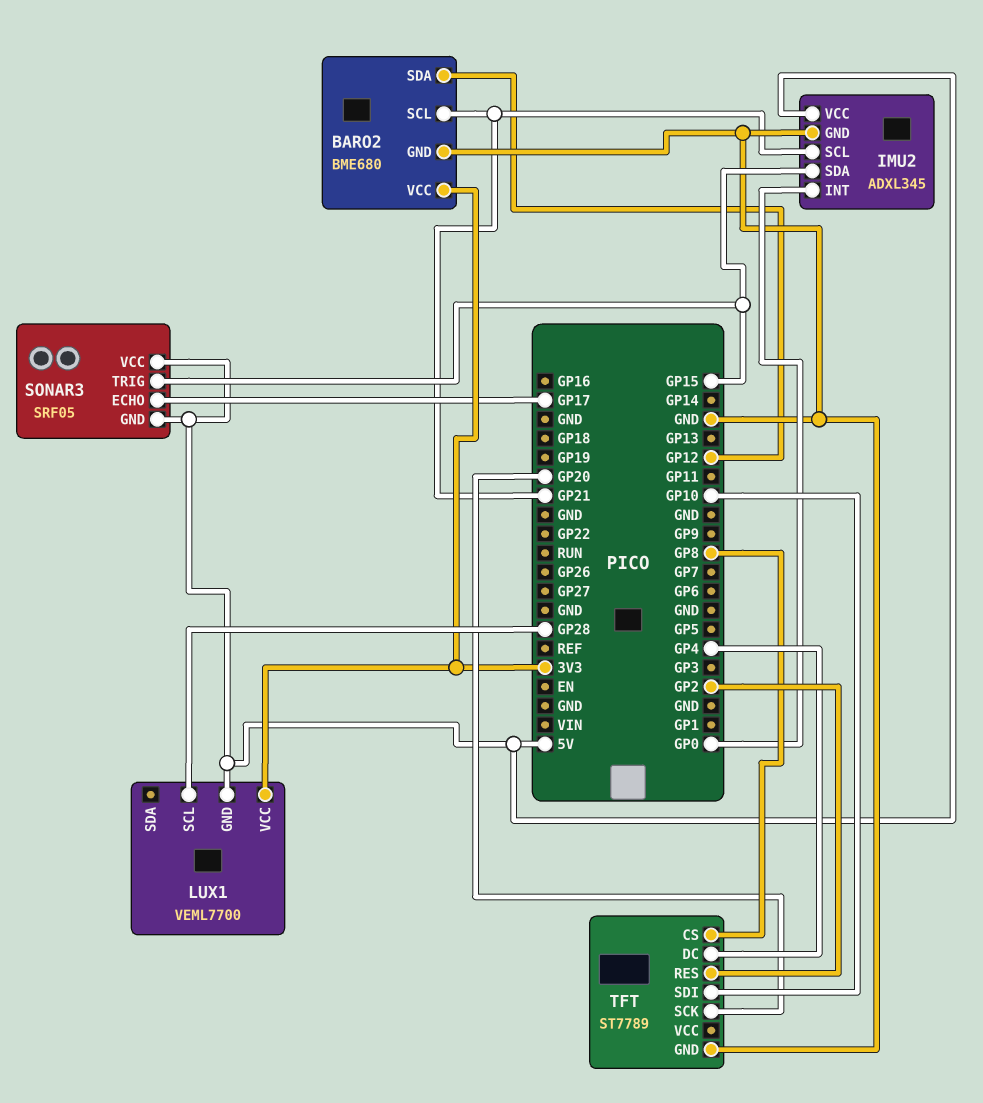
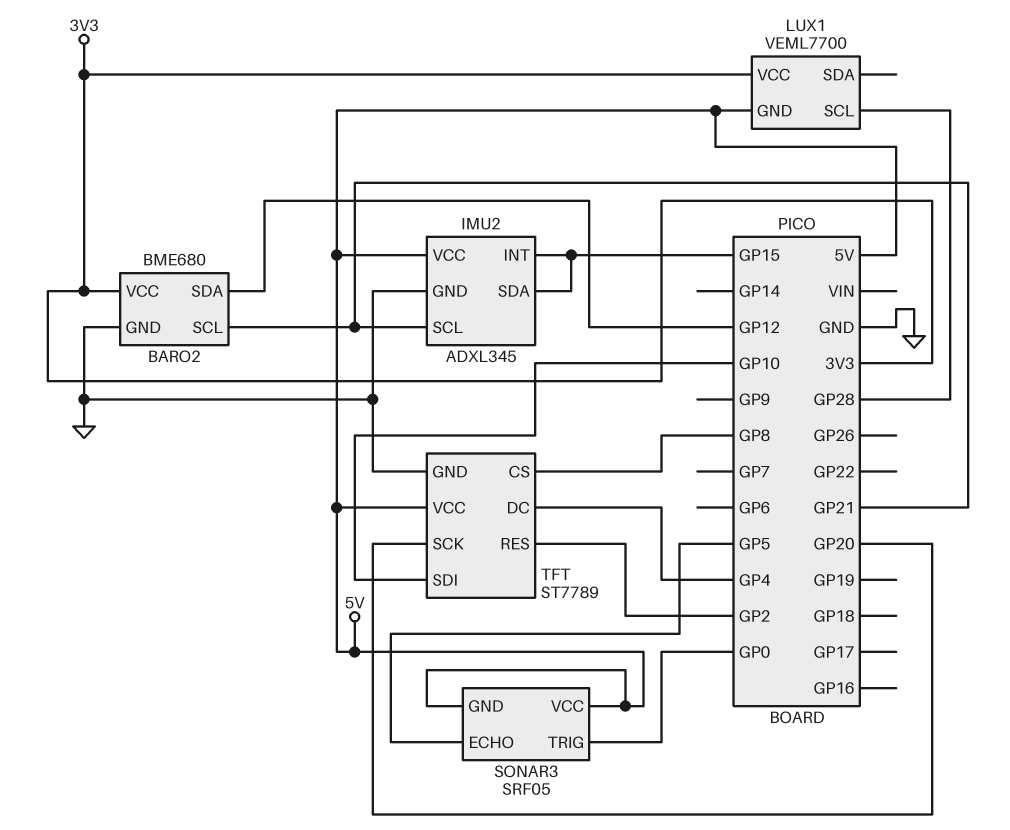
IMU2 pin INT: GP0 -> GP15
SONAR3 pin ECHO: GP17 -> GP5
SONAR3 pin TRIG: GP15 -> GP0
TFT pin VCC: none -> 5V

